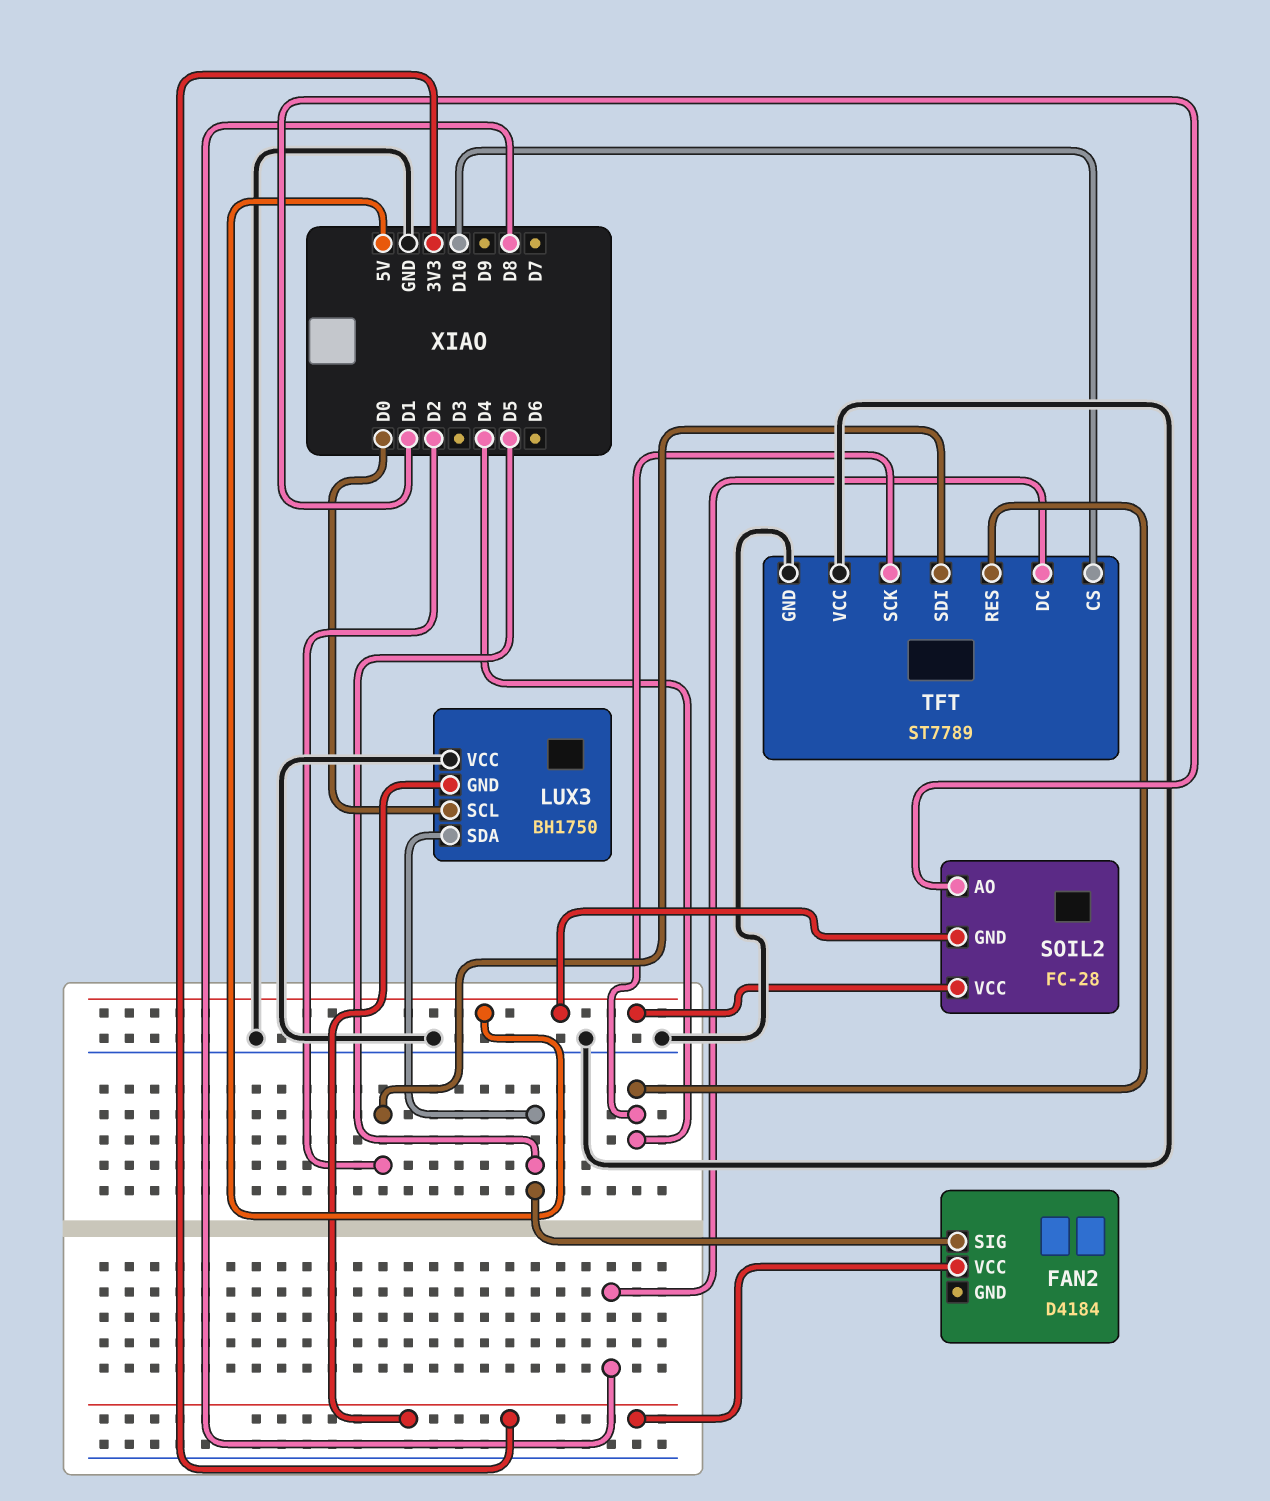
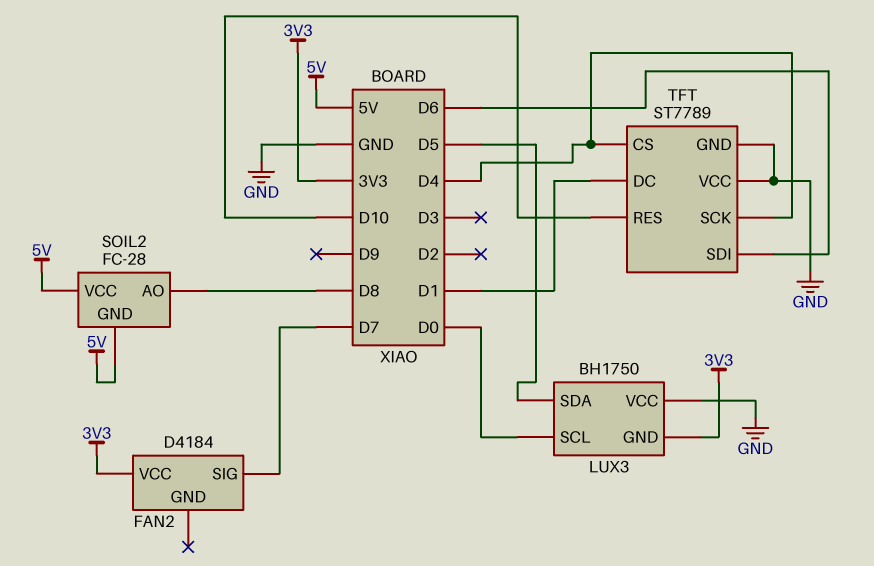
FAN2 pin SIG: D5 -> D7
SOIL2 pin AO: D1 -> D8
TFT pin CS: D10 -> D4
TFT pin DC: D8 -> D1
TFT pin RES: D4 -> D10
TFT pin SDI: D2 -> D6

